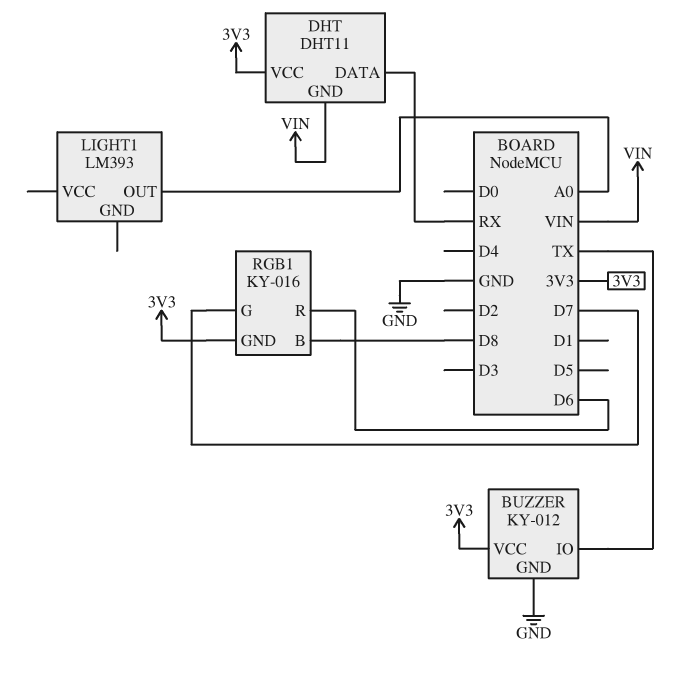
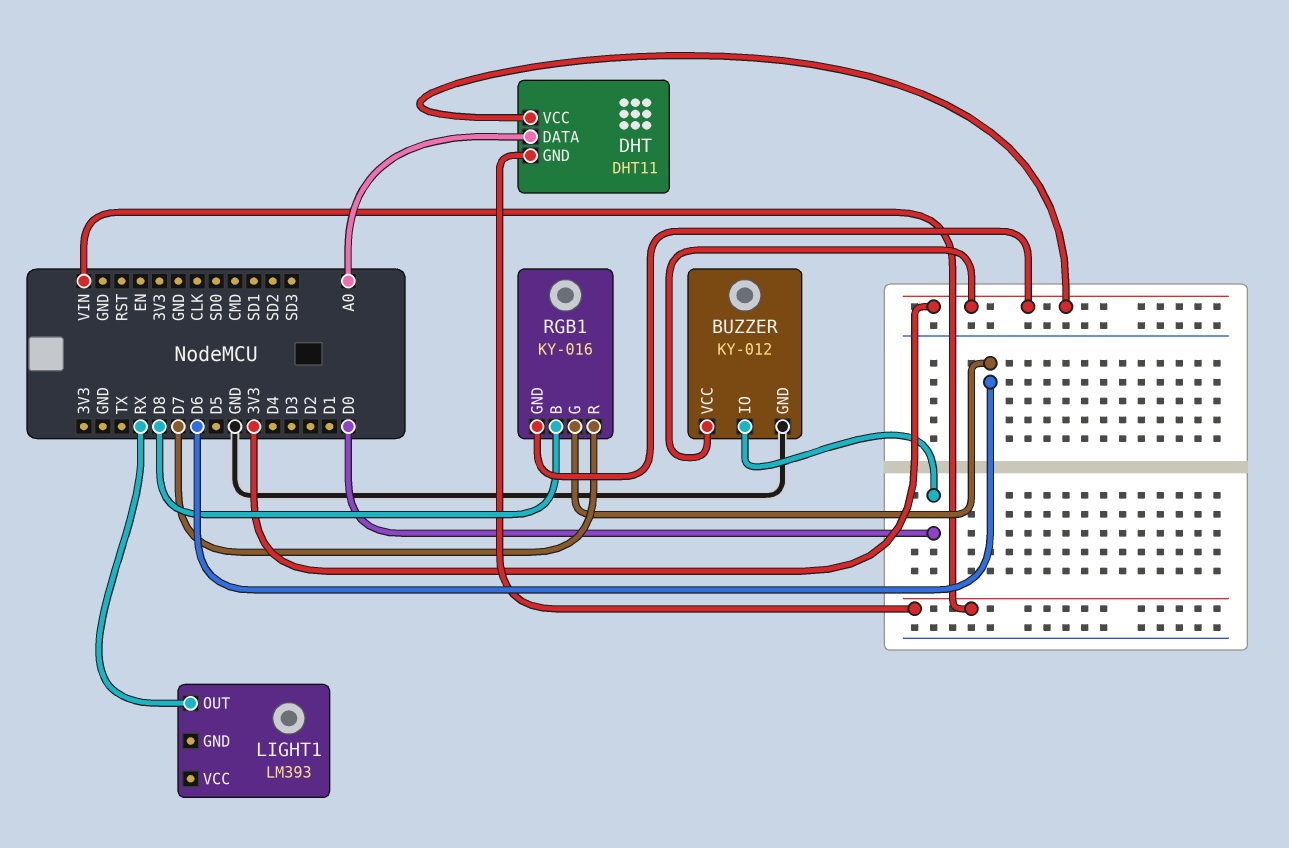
BUZZER pin IO: TX -> D0
DHT pin DATA: RX -> A0
LIGHT1 pin OUT: A0 -> RX
RGB1 pin G: D7 -> D6
RGB1 pin R: D6 -> D7

